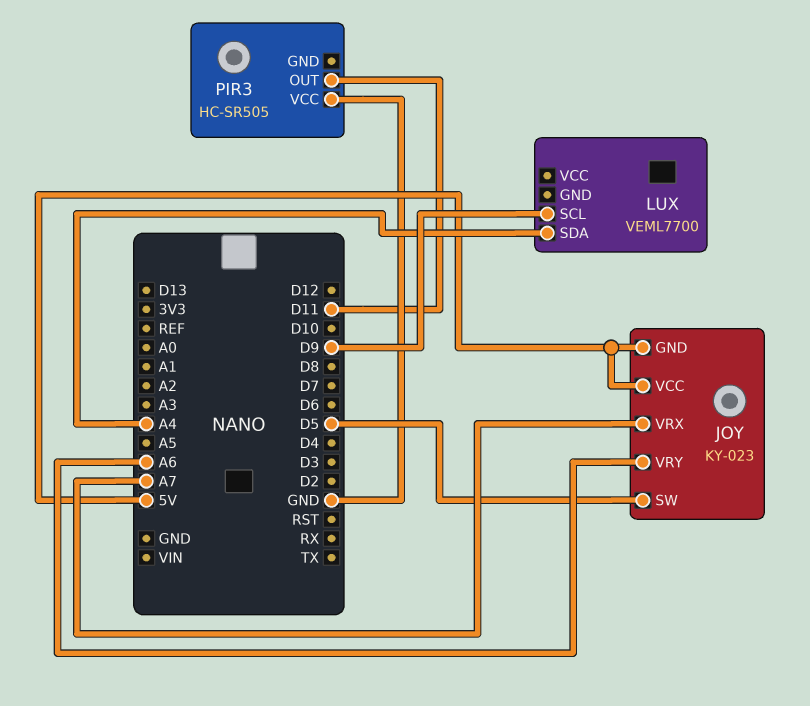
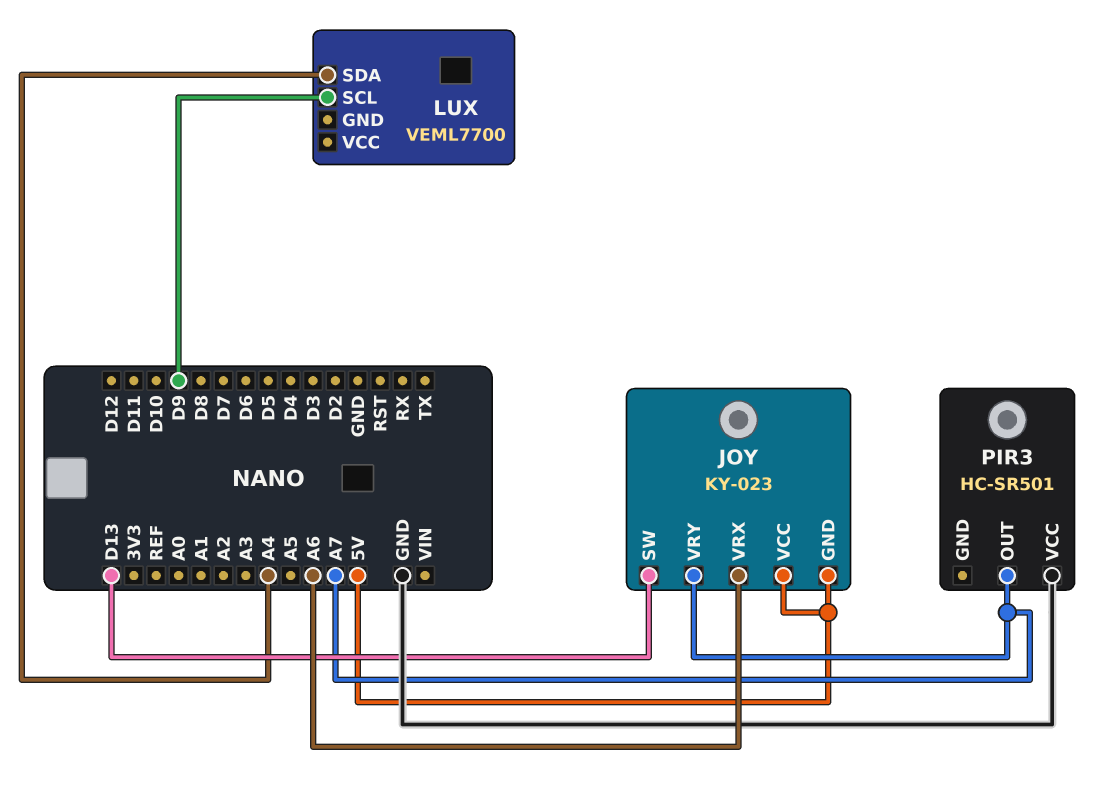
JOY pin SW: D5 -> D13
JOY pin VRX: A7 -> A6
JOY pin VRY: A6 -> A7
PIR3: HC-SR505 -> HC-SR501
PIR3 pin OUT: D11 -> A7

